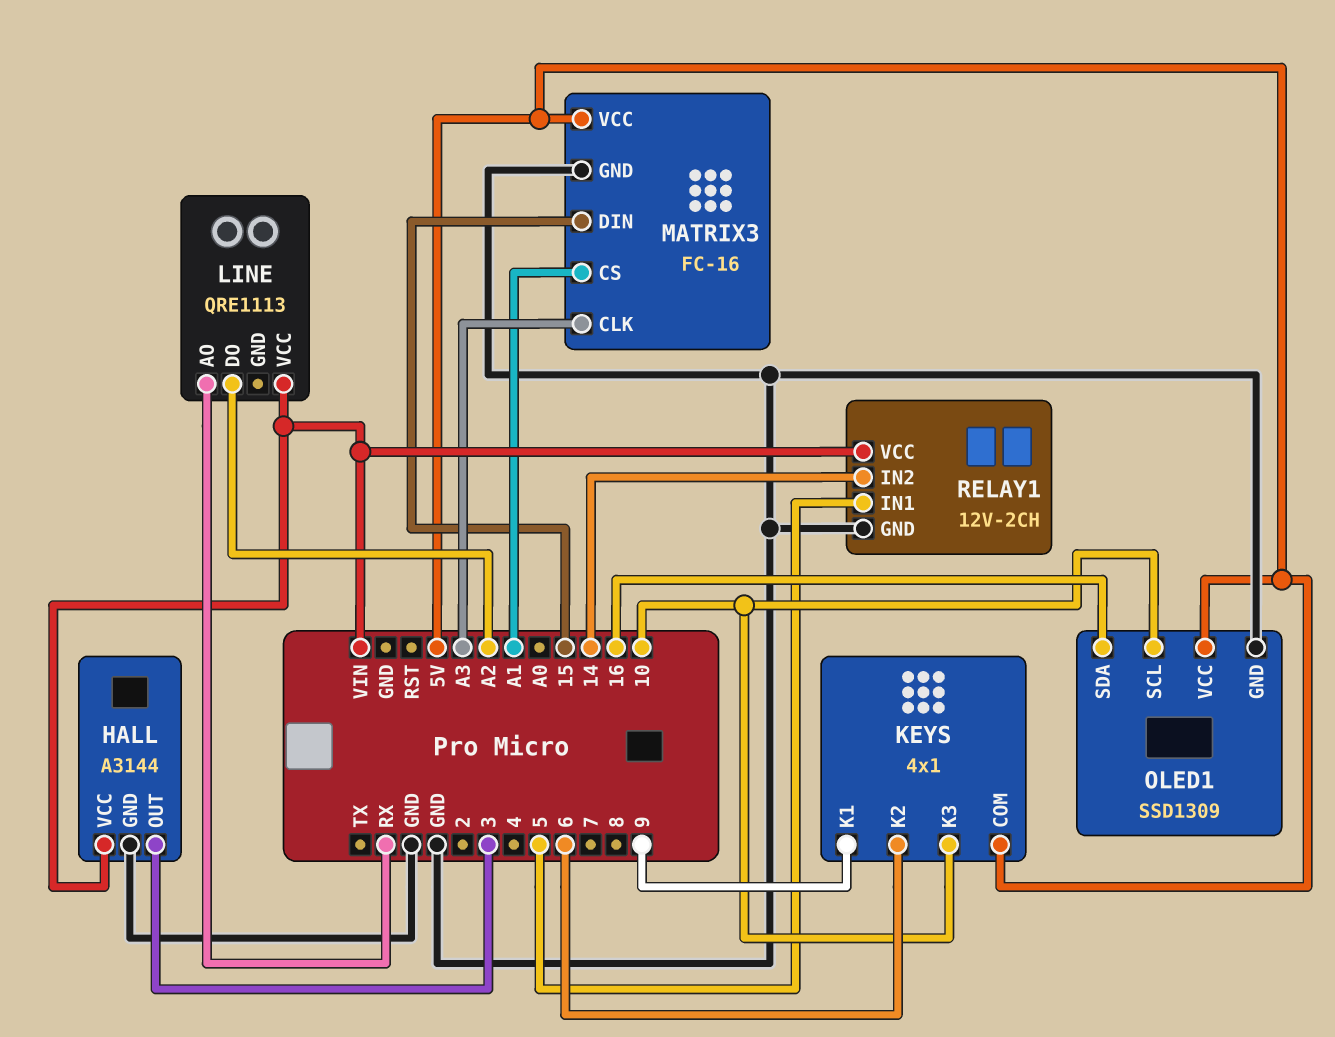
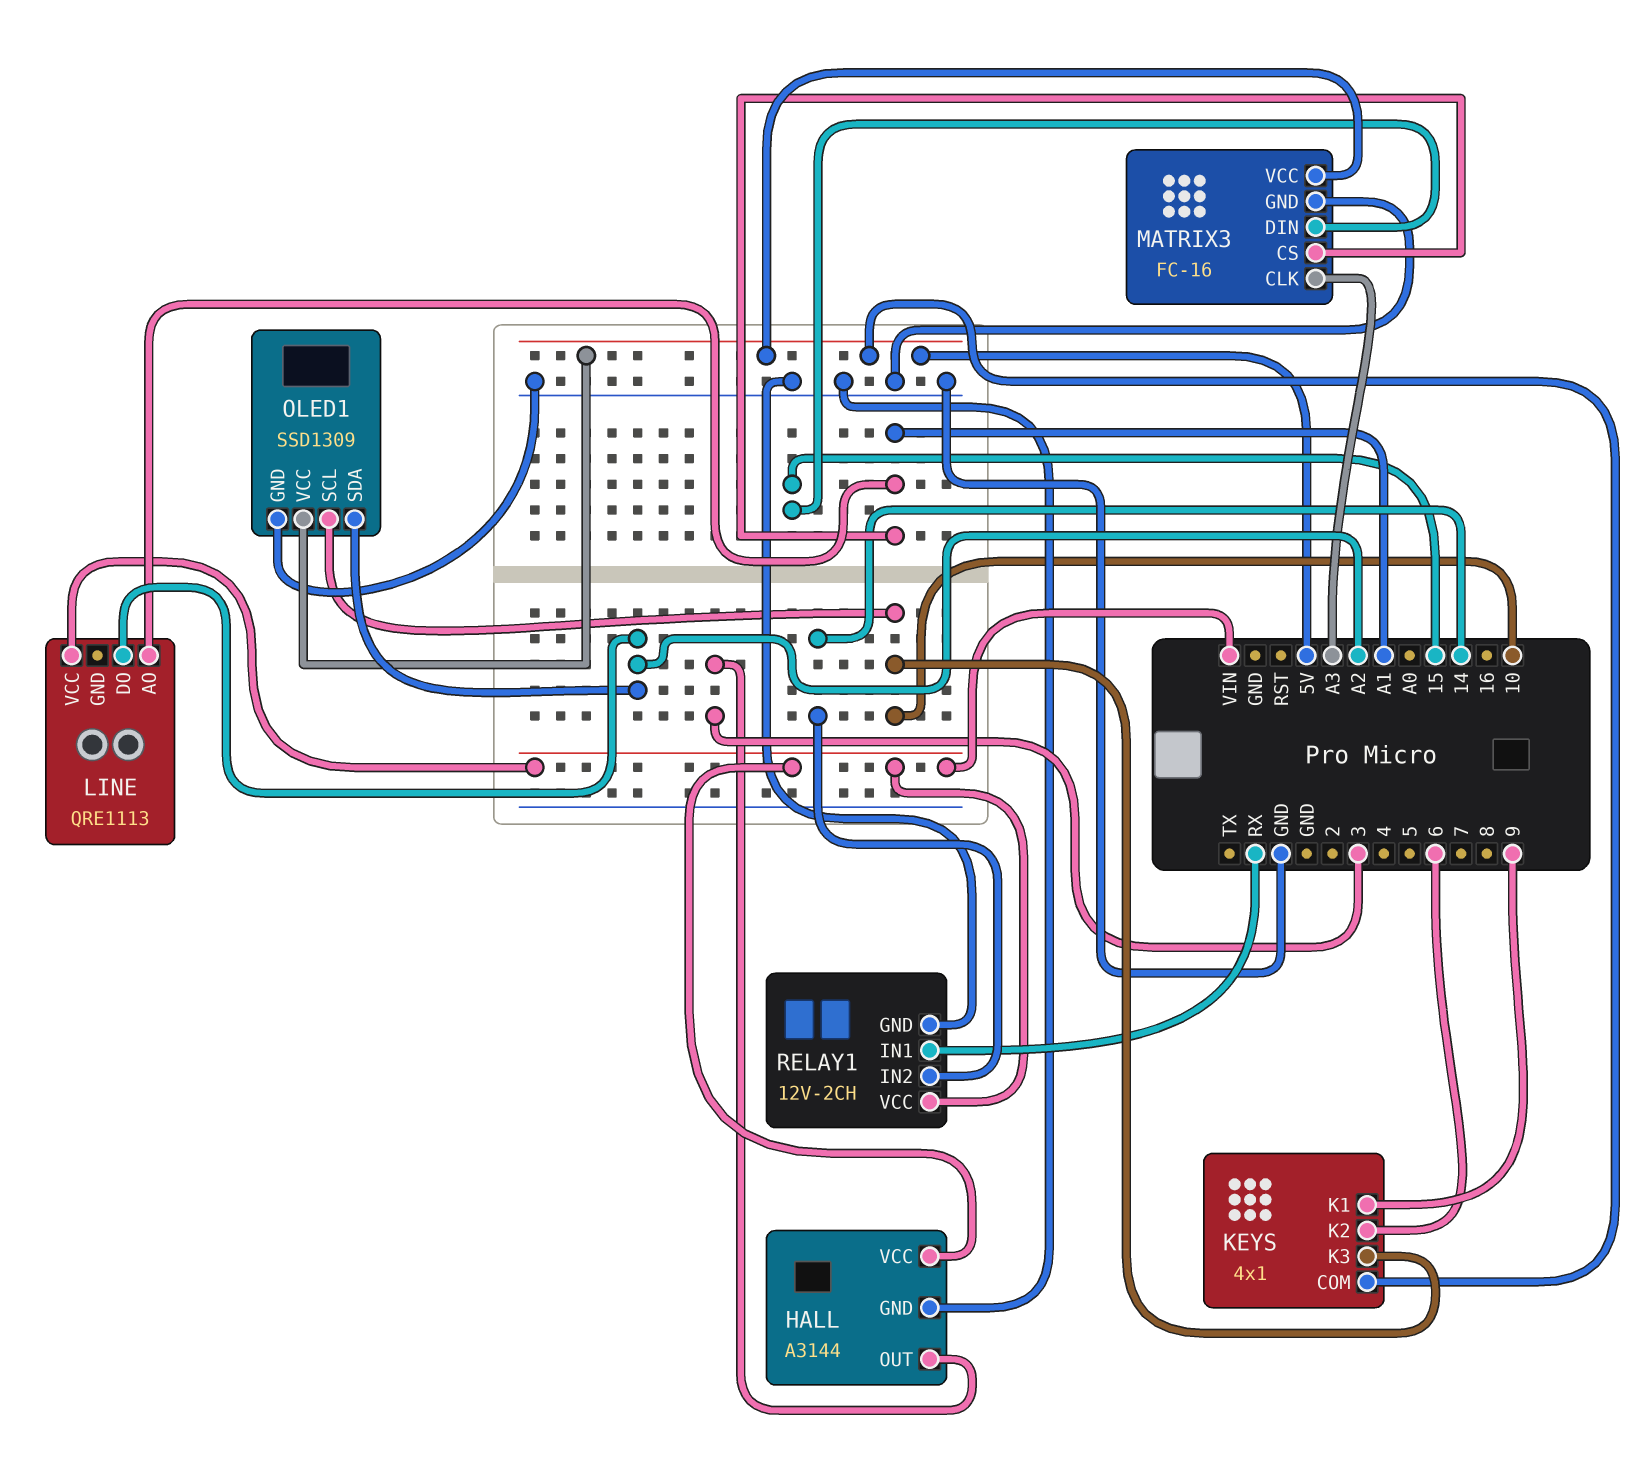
LINE pin AO: RX -> A1
OLED1 pin SDA: 16 -> A2
RELAY1 pin IN1: 5 -> RX

